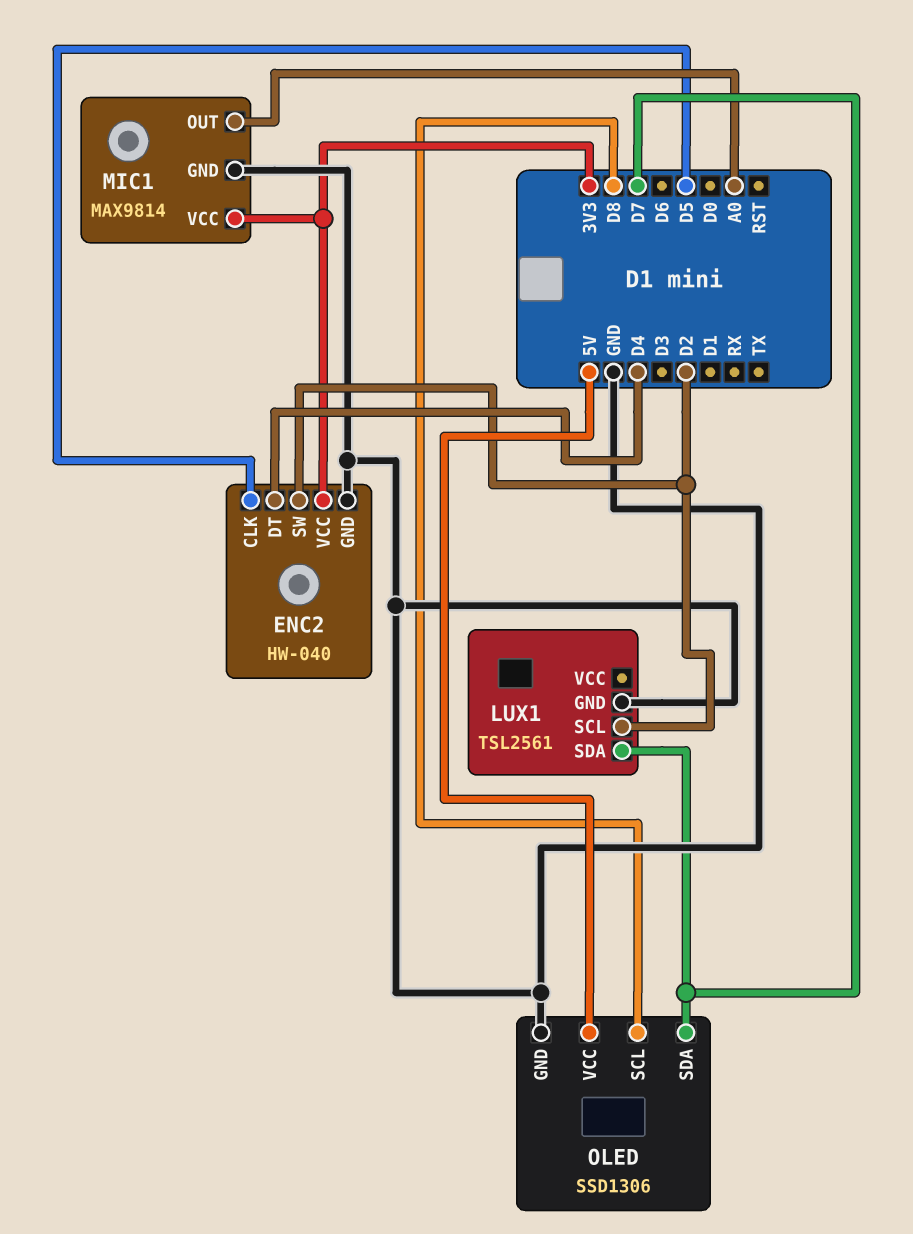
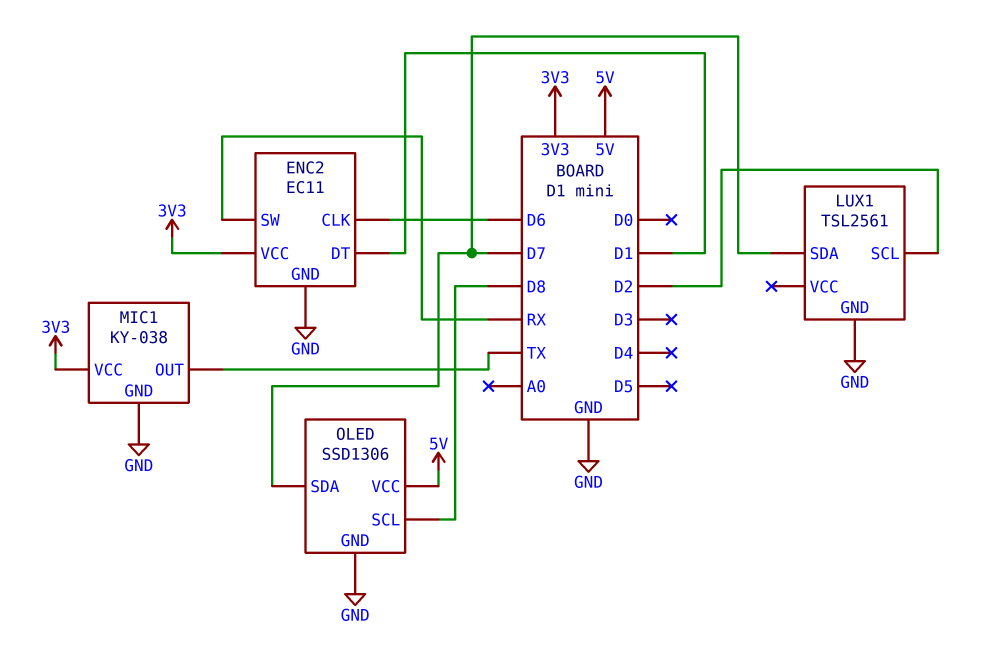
ENC2: HW-040 -> EC11
ENC2 pin CLK: D5 -> D6
ENC2 pin DT: D4 -> D1
ENC2 pin SW: D2 -> RX
MIC1: MAX9814 -> KY-038
MIC1 pin OUT: A0 -> TX

